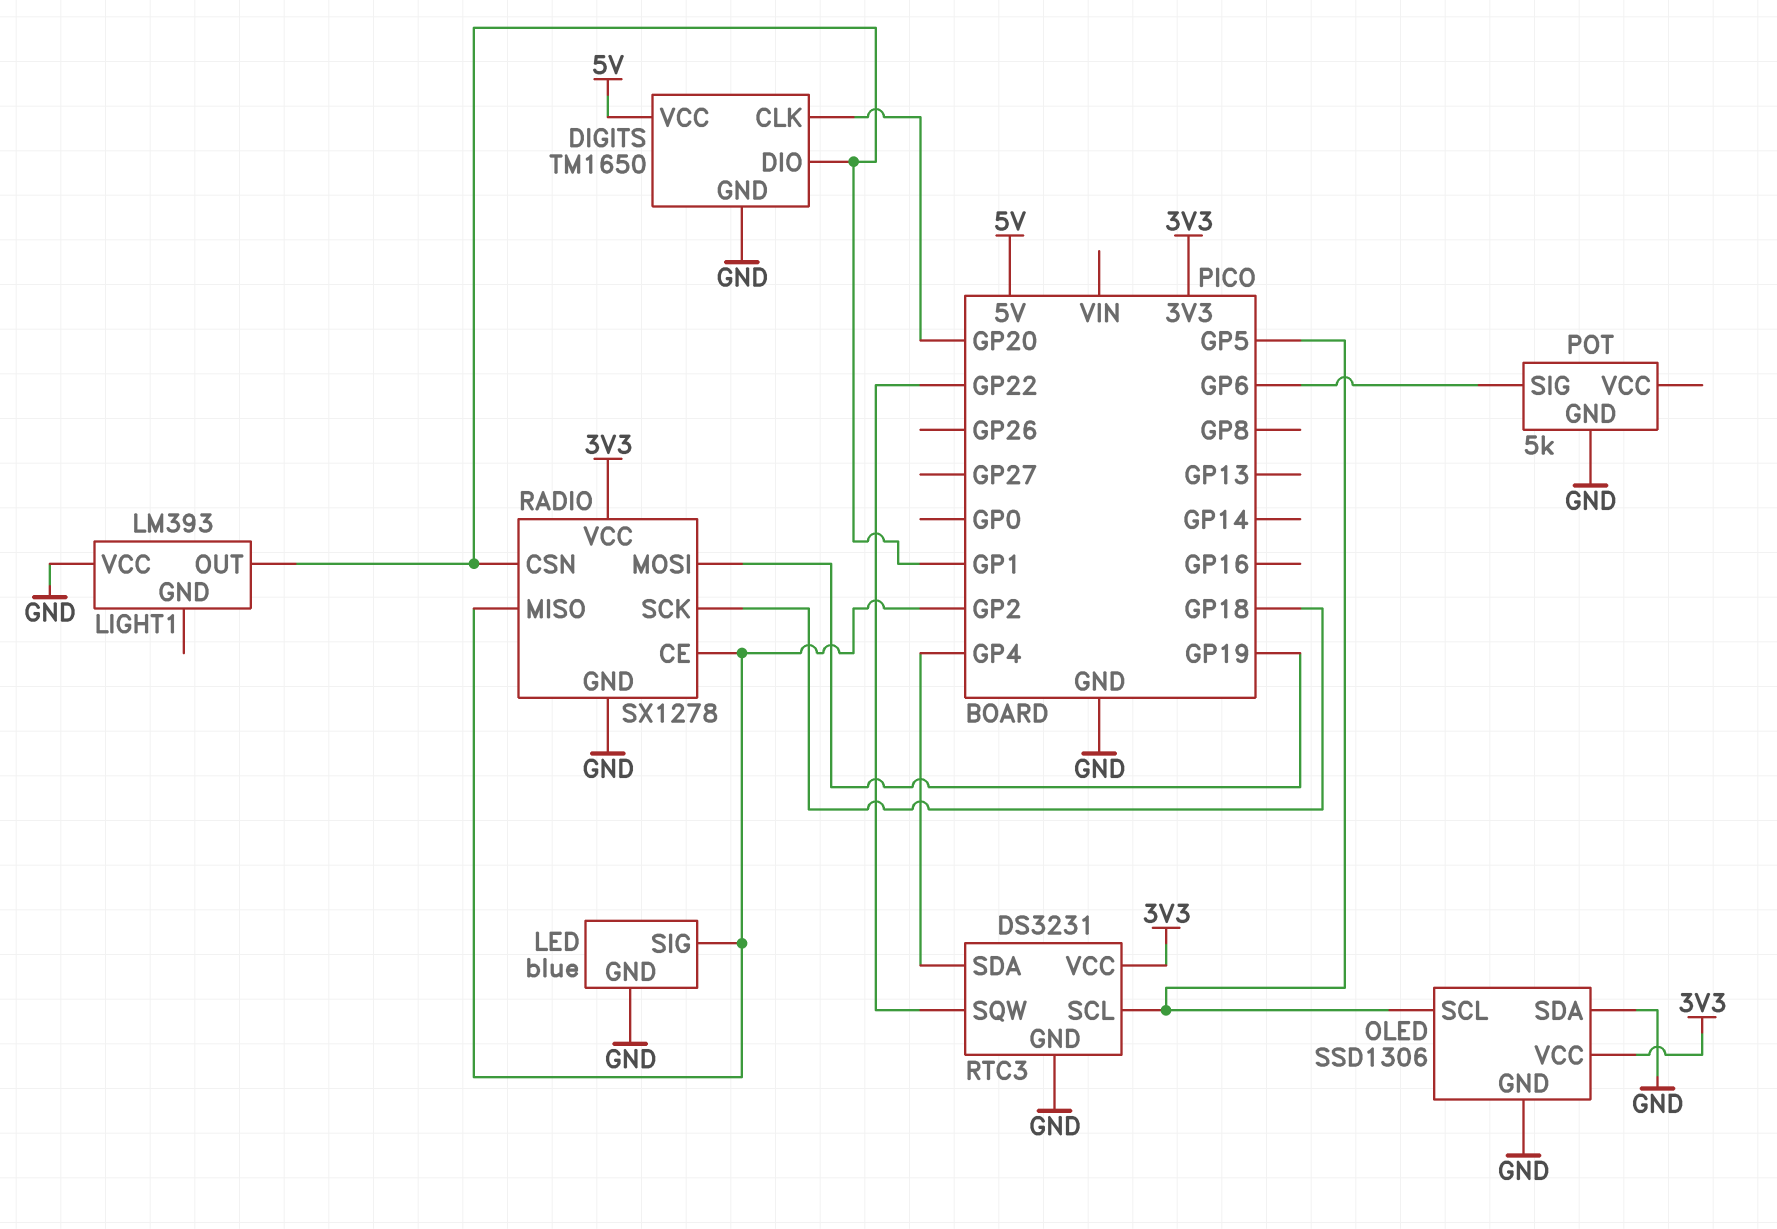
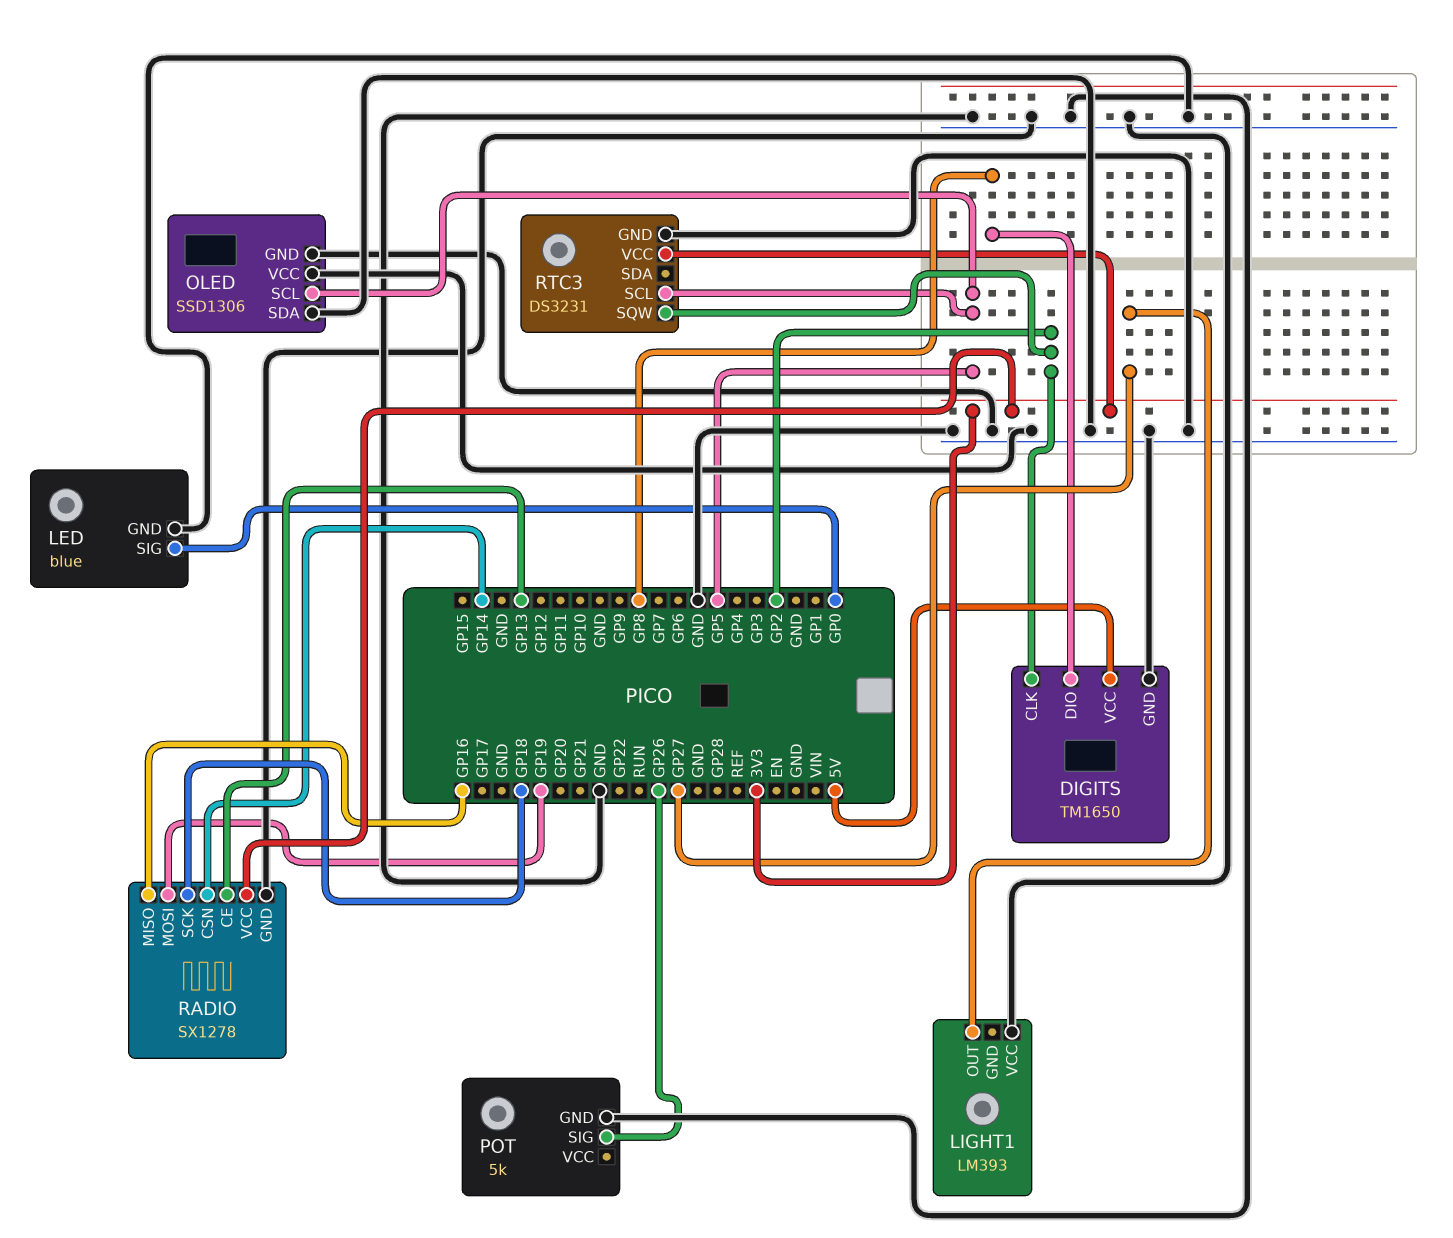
DIGITS pin CLK: GP20 -> GP2
DIGITS pin DIO: GP1 -> GP8
LED pin SIG: GP2 -> GP0
LIGHT1 pin OUT: GP1 -> GP27
OLED pin VCC: 3V3 -> GND
POT pin SIG: GP6 -> GP26
RADIO pin CE: GP2 -> GP13
RADIO pin CSN: GP1 -> GP14
RADIO pin MISO: GP2 -> GP16
RTC3 pin SDA: GP4 -> none
RTC3 pin SQW: GP22 -> GP2

